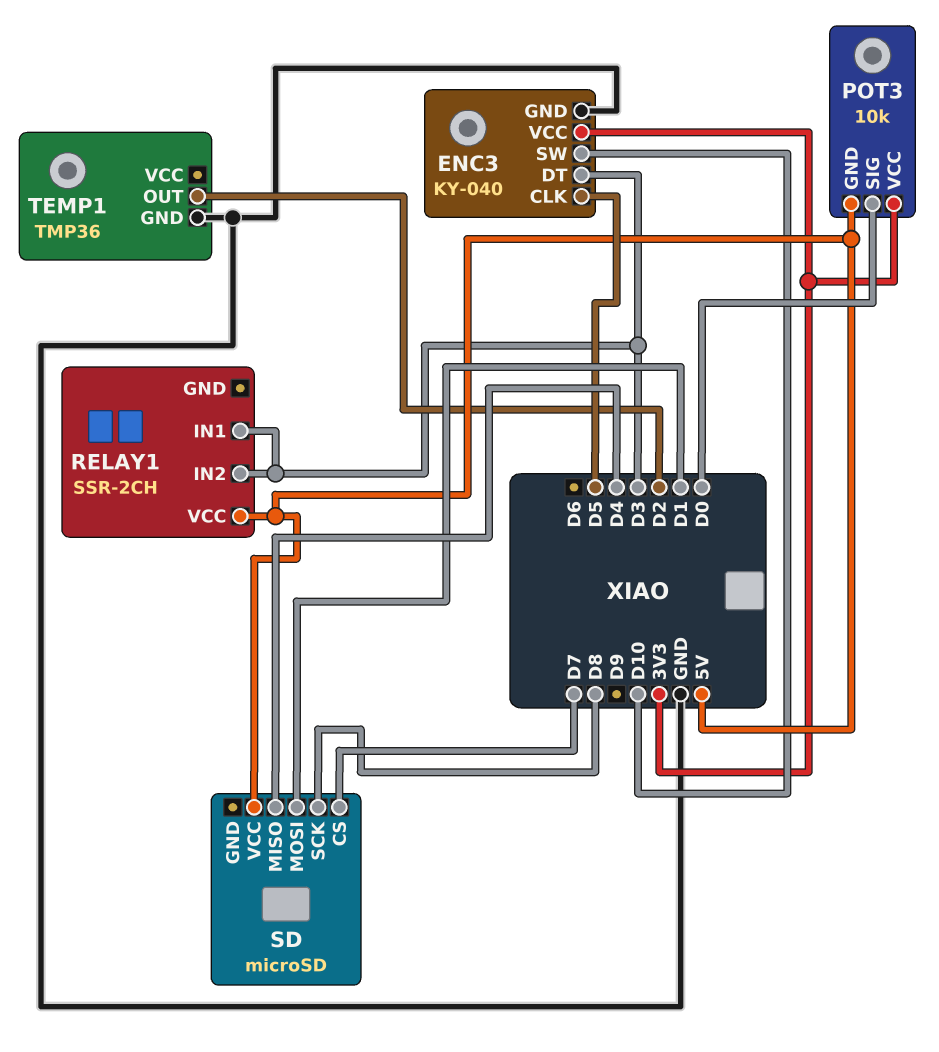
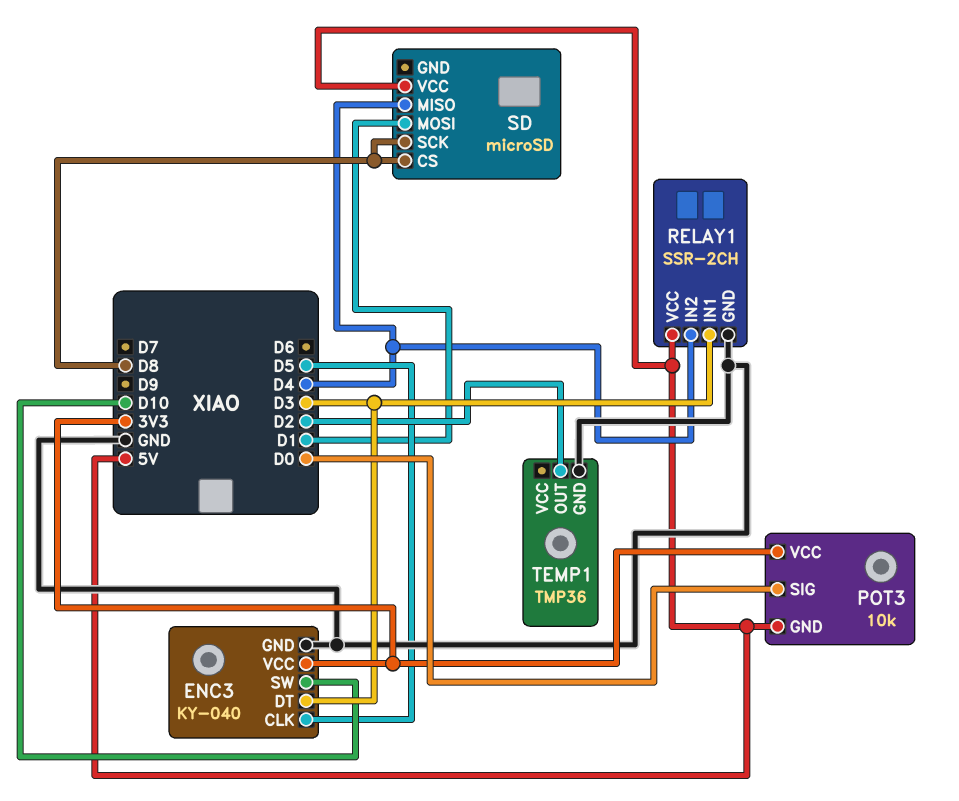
RELAY1 pin GND: none -> GND
RELAY1 pin IN2: D3 -> D4
SD pin CS: D7 -> D8

